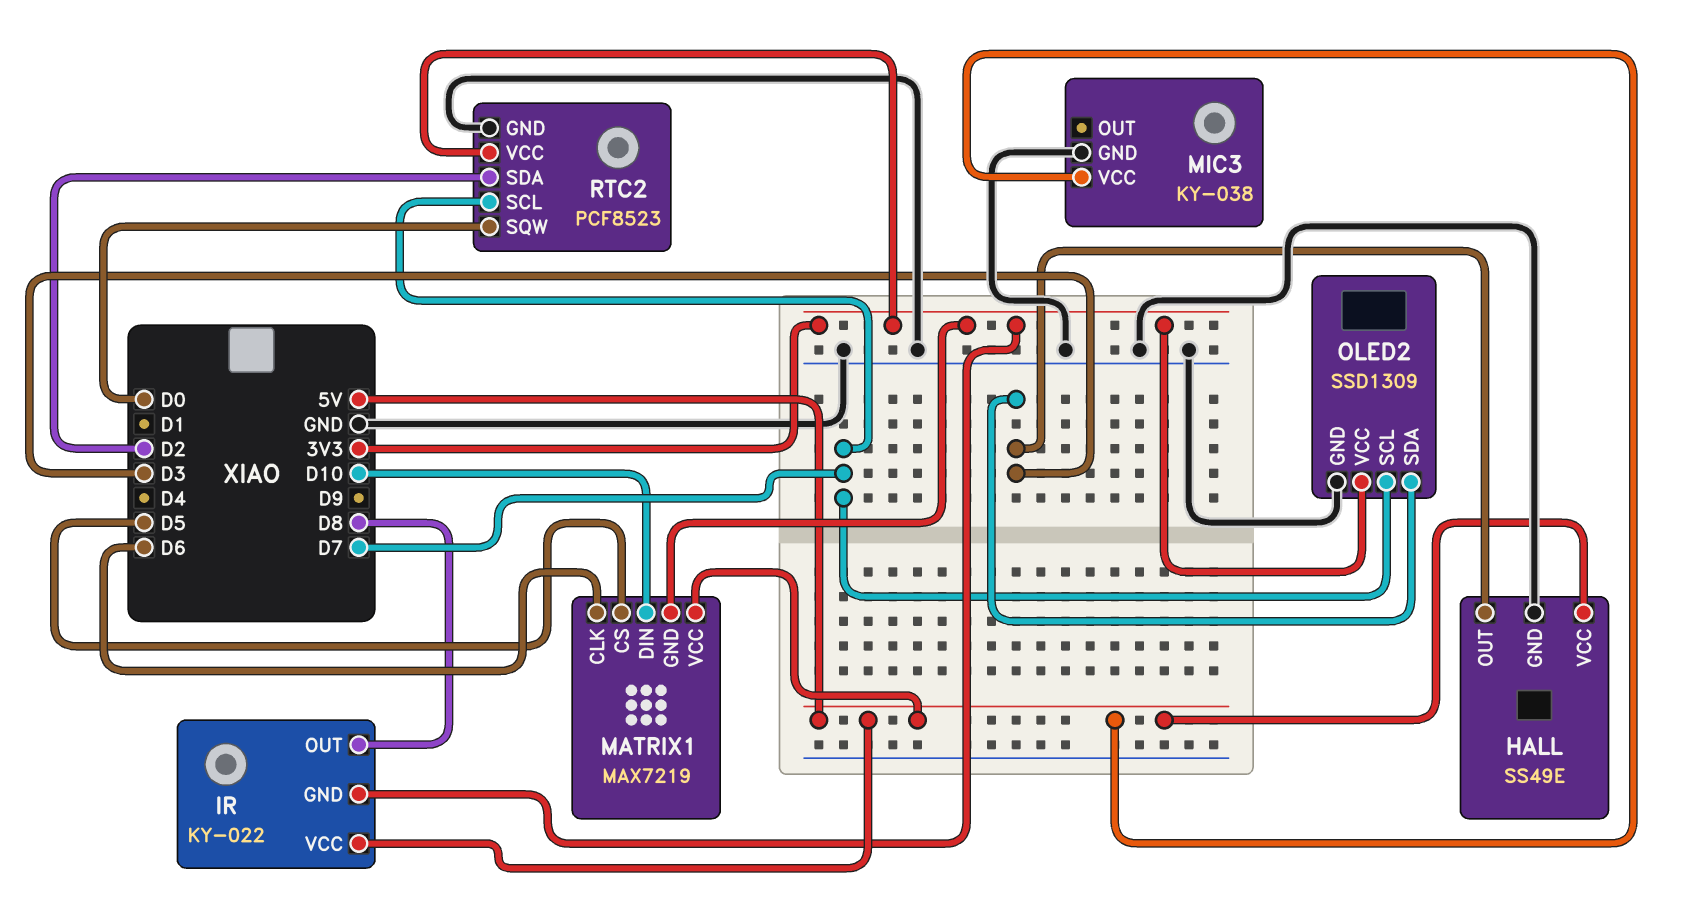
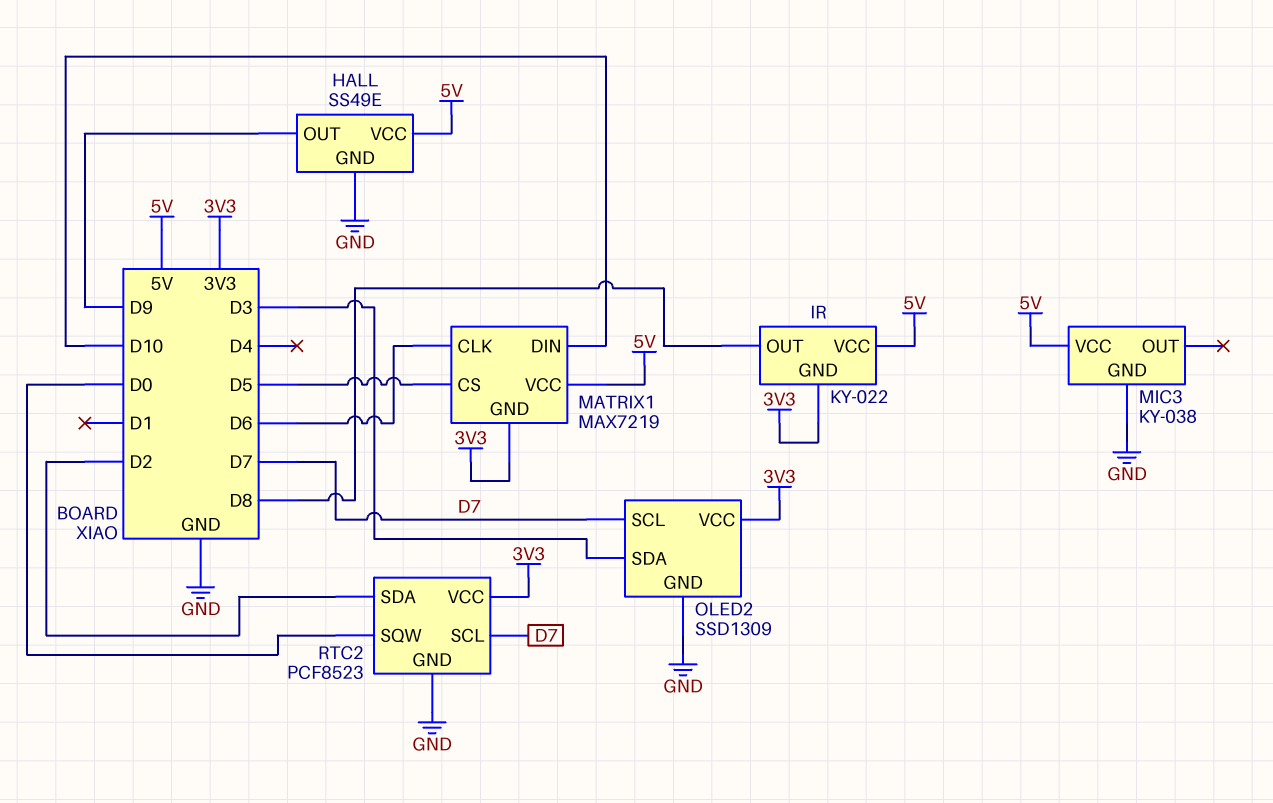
HALL pin OUT: D3 -> D9

